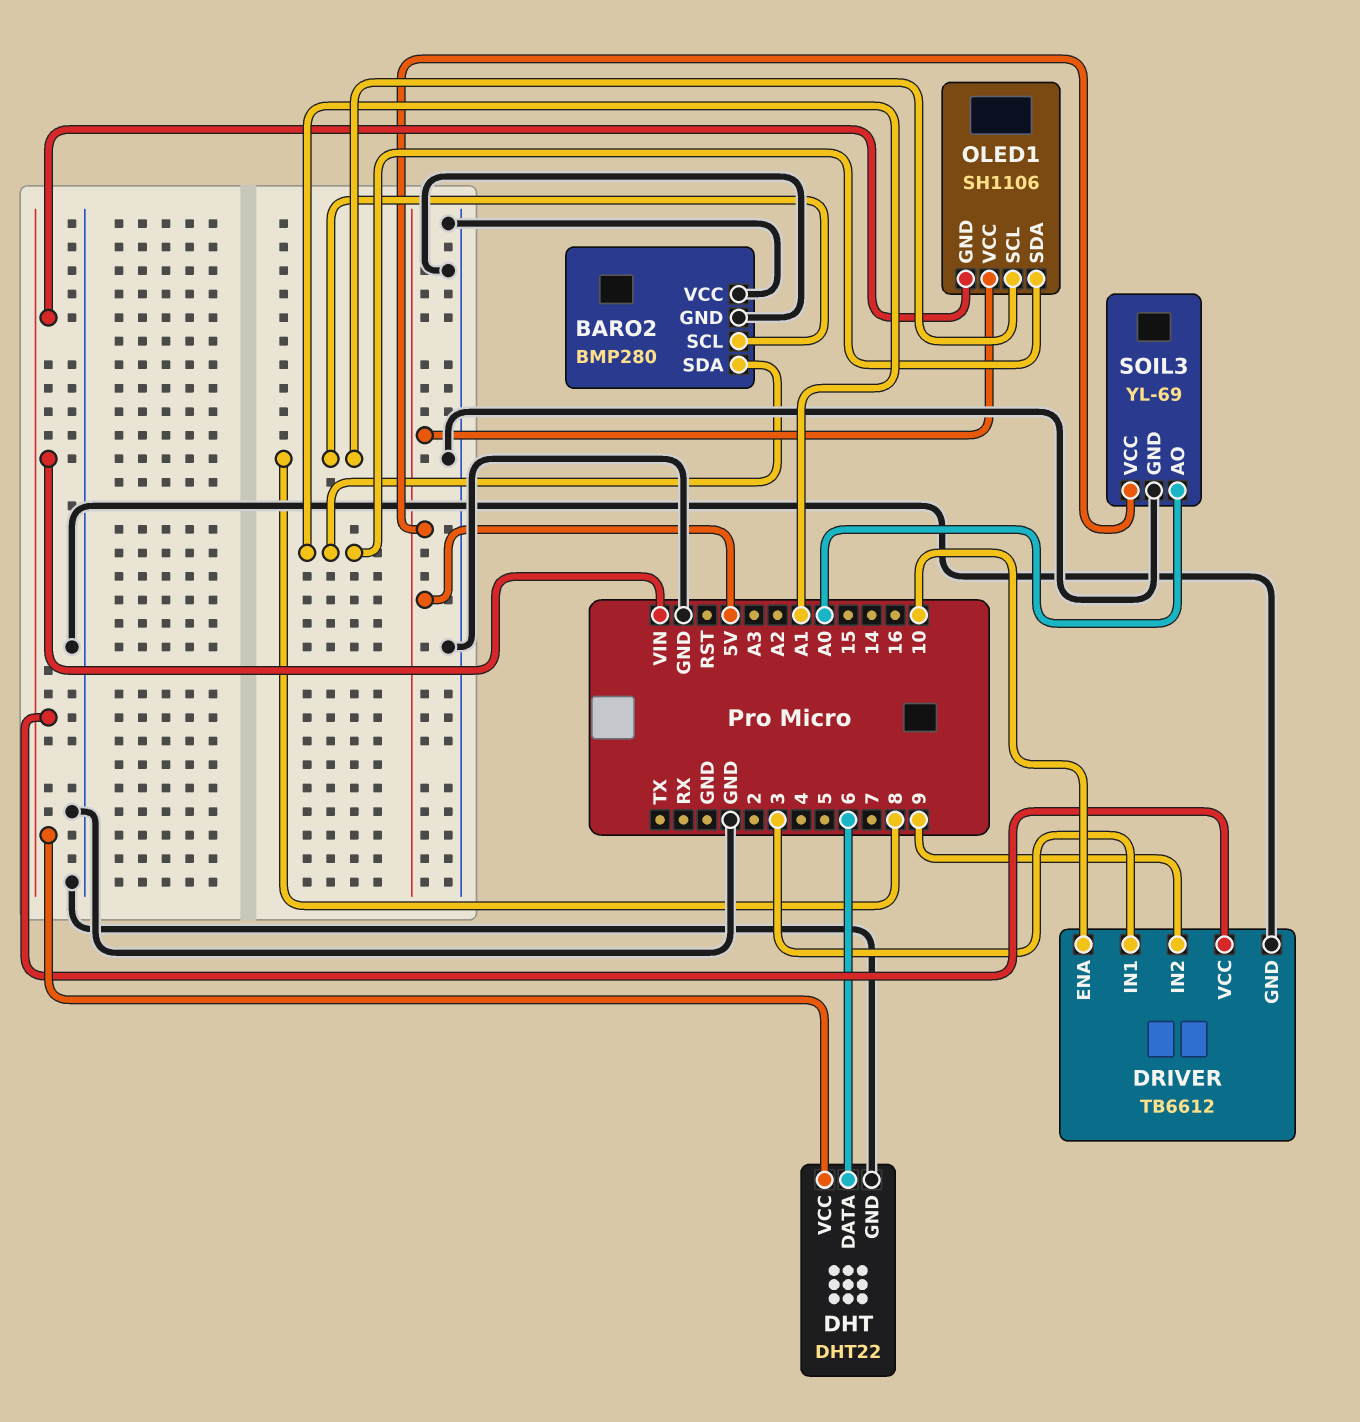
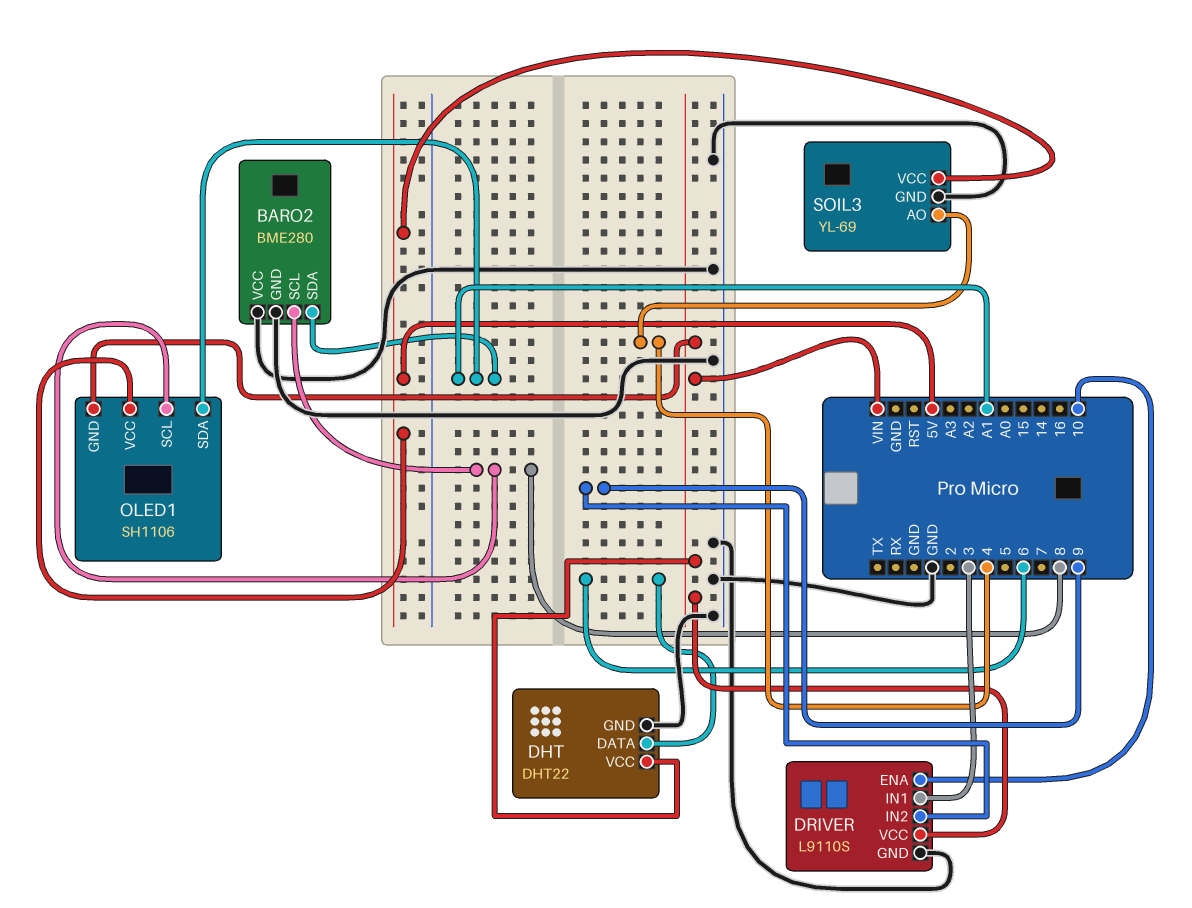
BARO2: BMP280 -> BME280
DRIVER: TB6612 -> L9110S
SOIL3 pin AO: A0 -> 4

